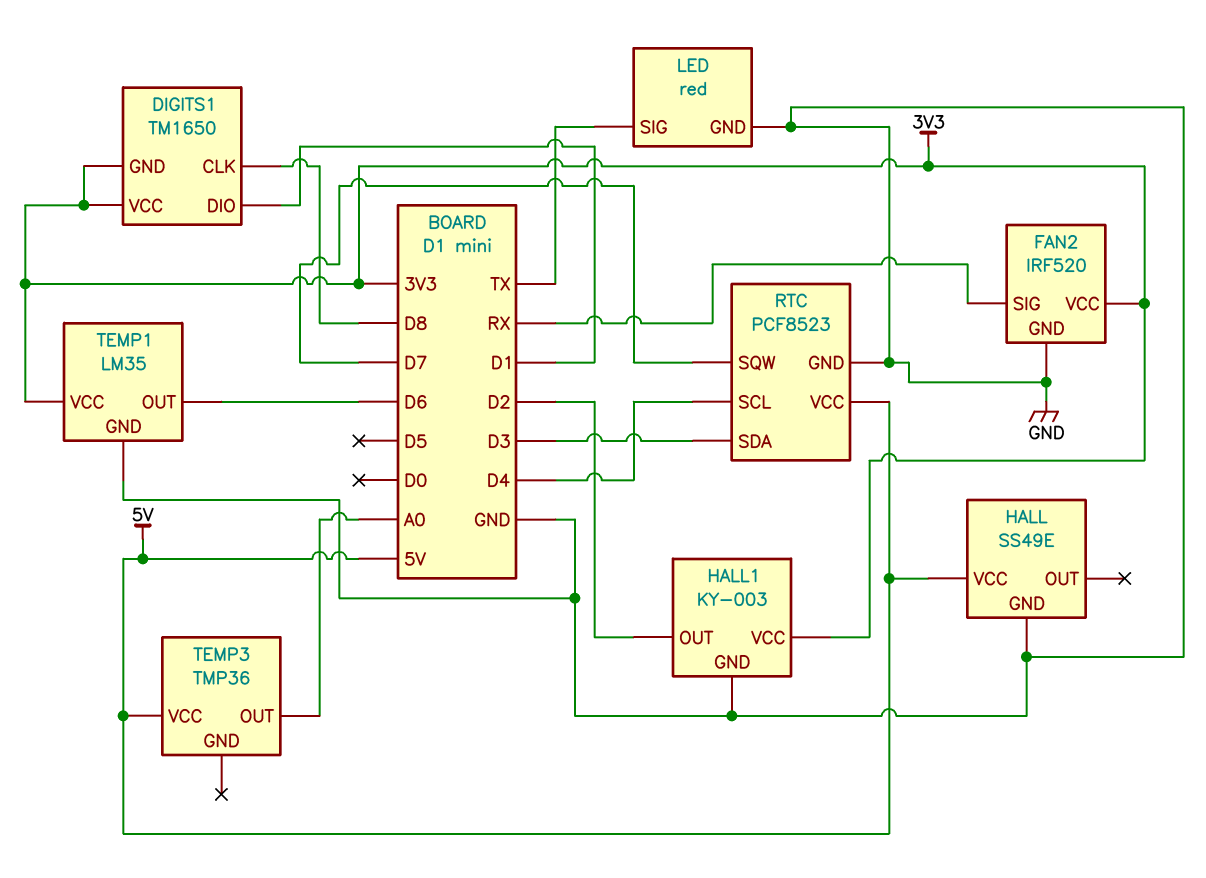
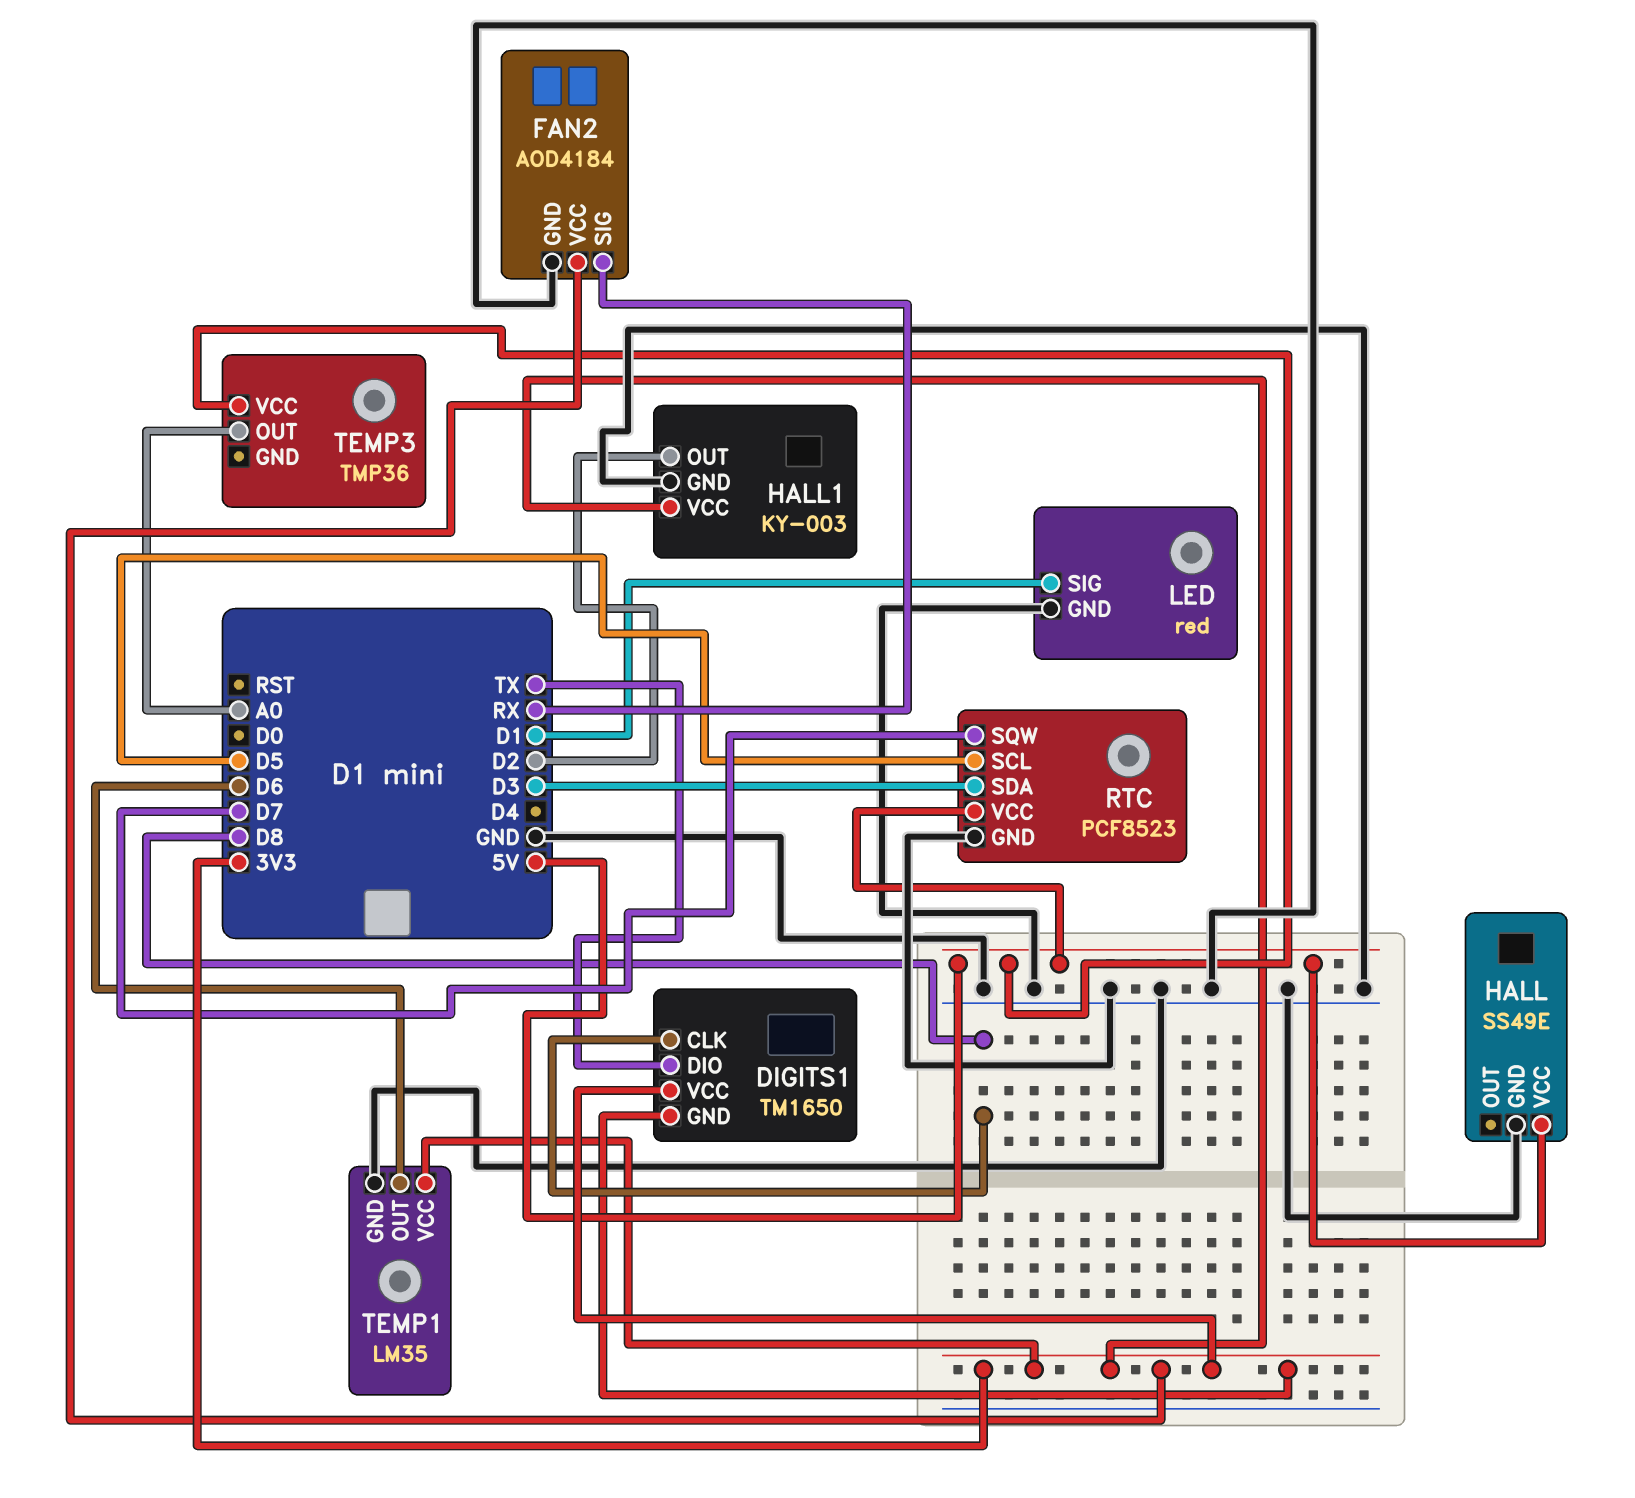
DIGITS1 pin DIO: D1 -> TX
FAN2: IRF520 -> AOD4184
LED pin SIG: TX -> D1
RTC pin SCL: D4 -> D5

